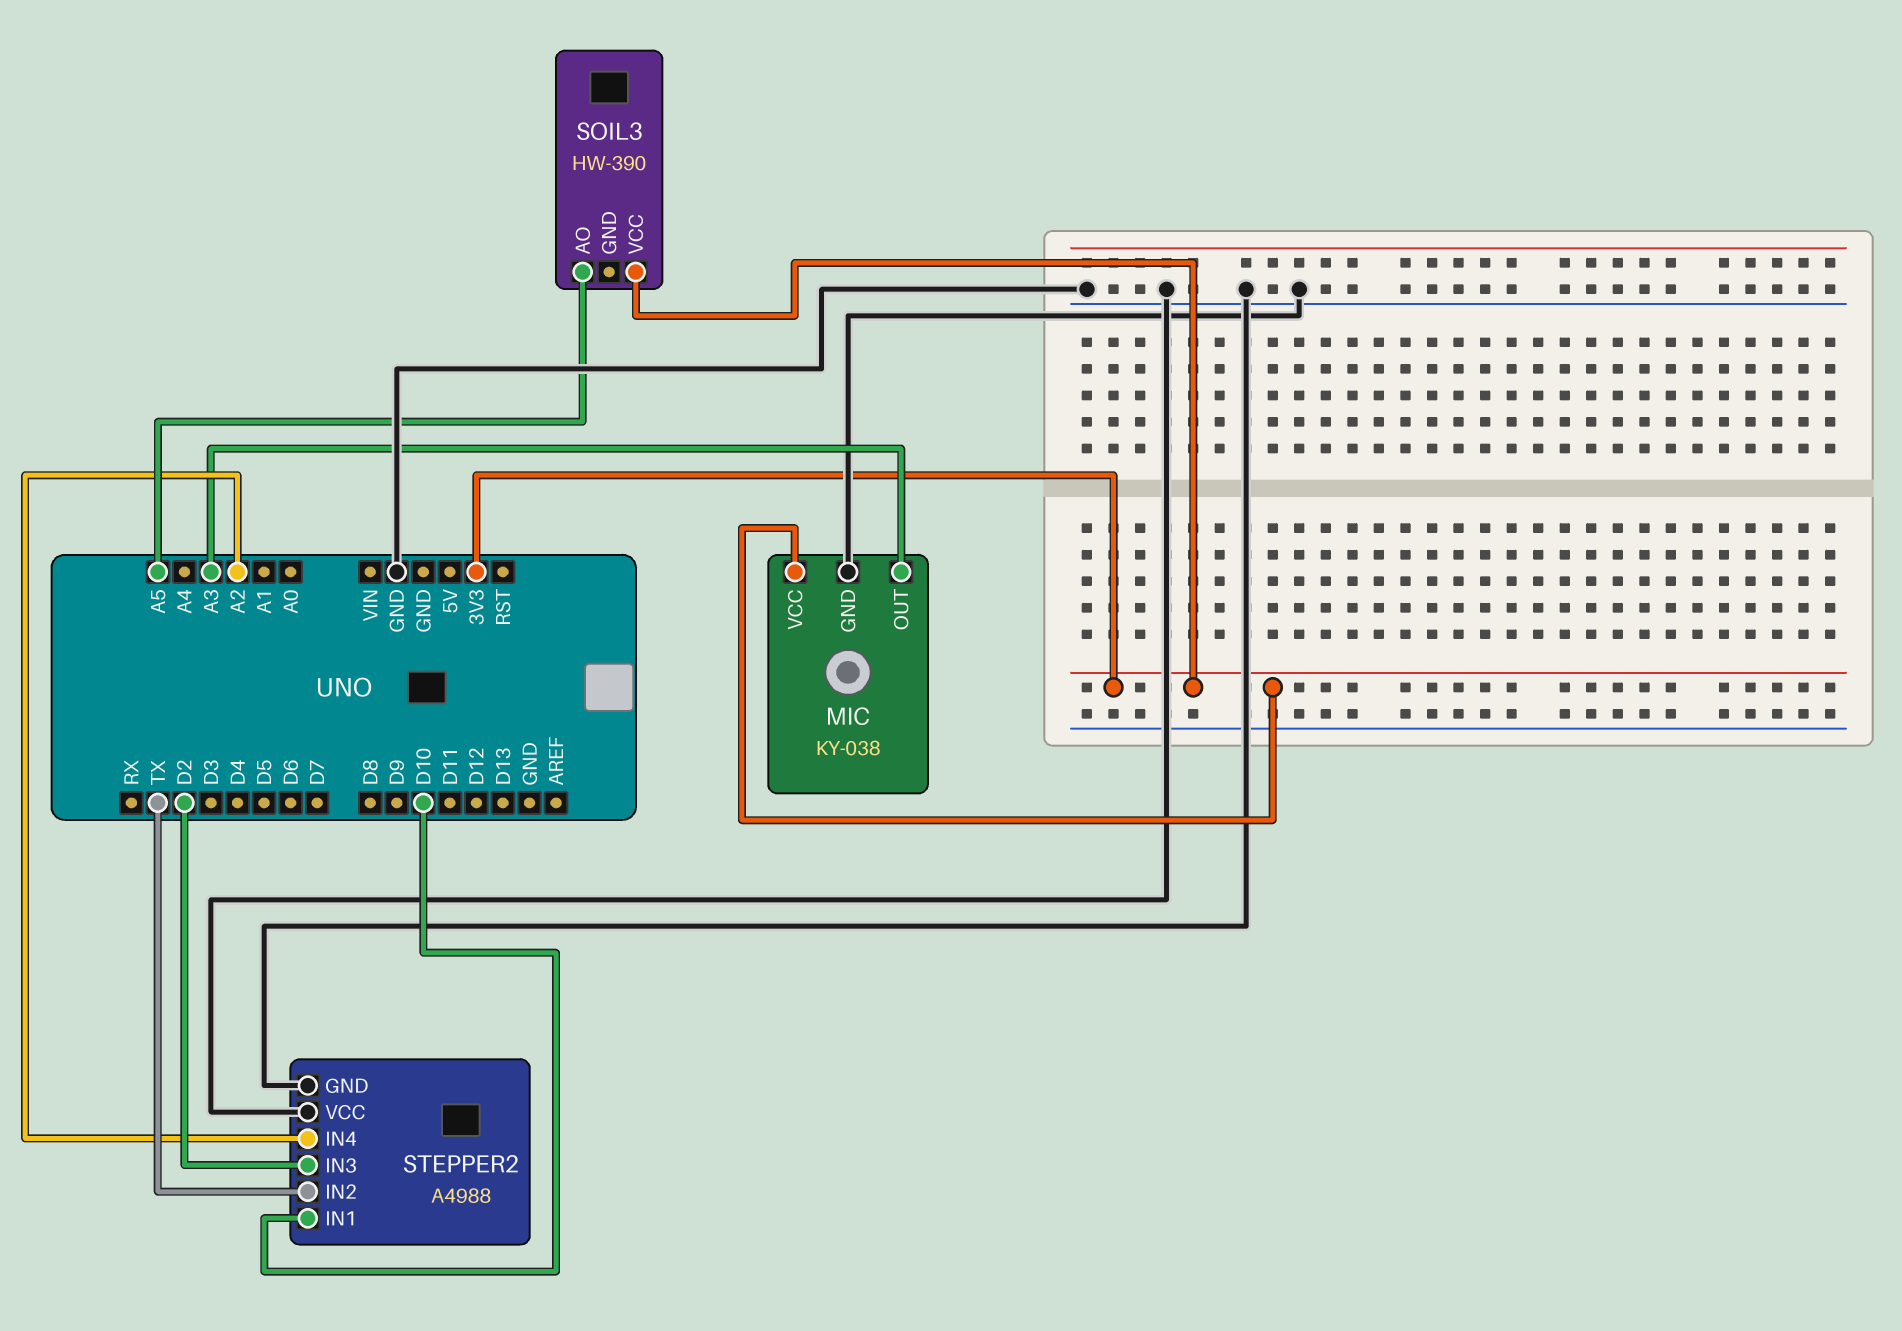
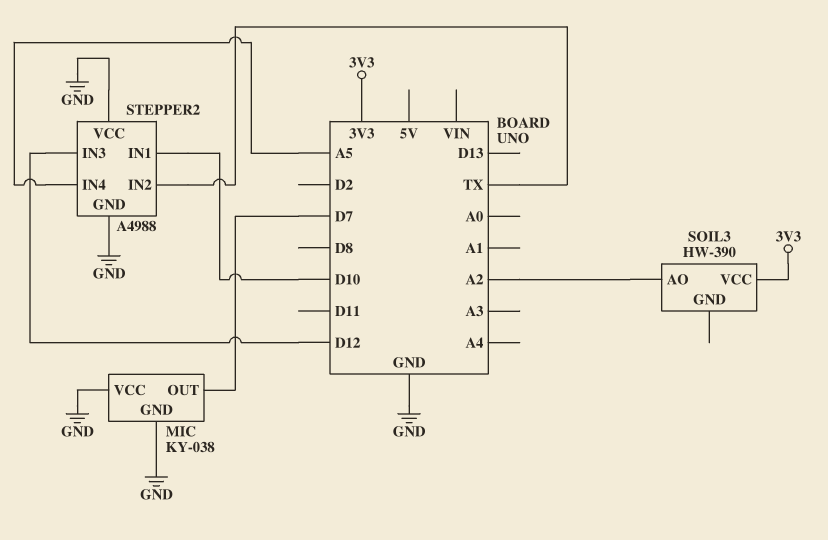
MIC pin OUT: A3 -> D7
MIC pin VCC: 3V3 -> GND
SOIL3 pin AO: A5 -> A2
STEPPER2 pin IN3: D2 -> D12
STEPPER2 pin IN4: A2 -> A5

